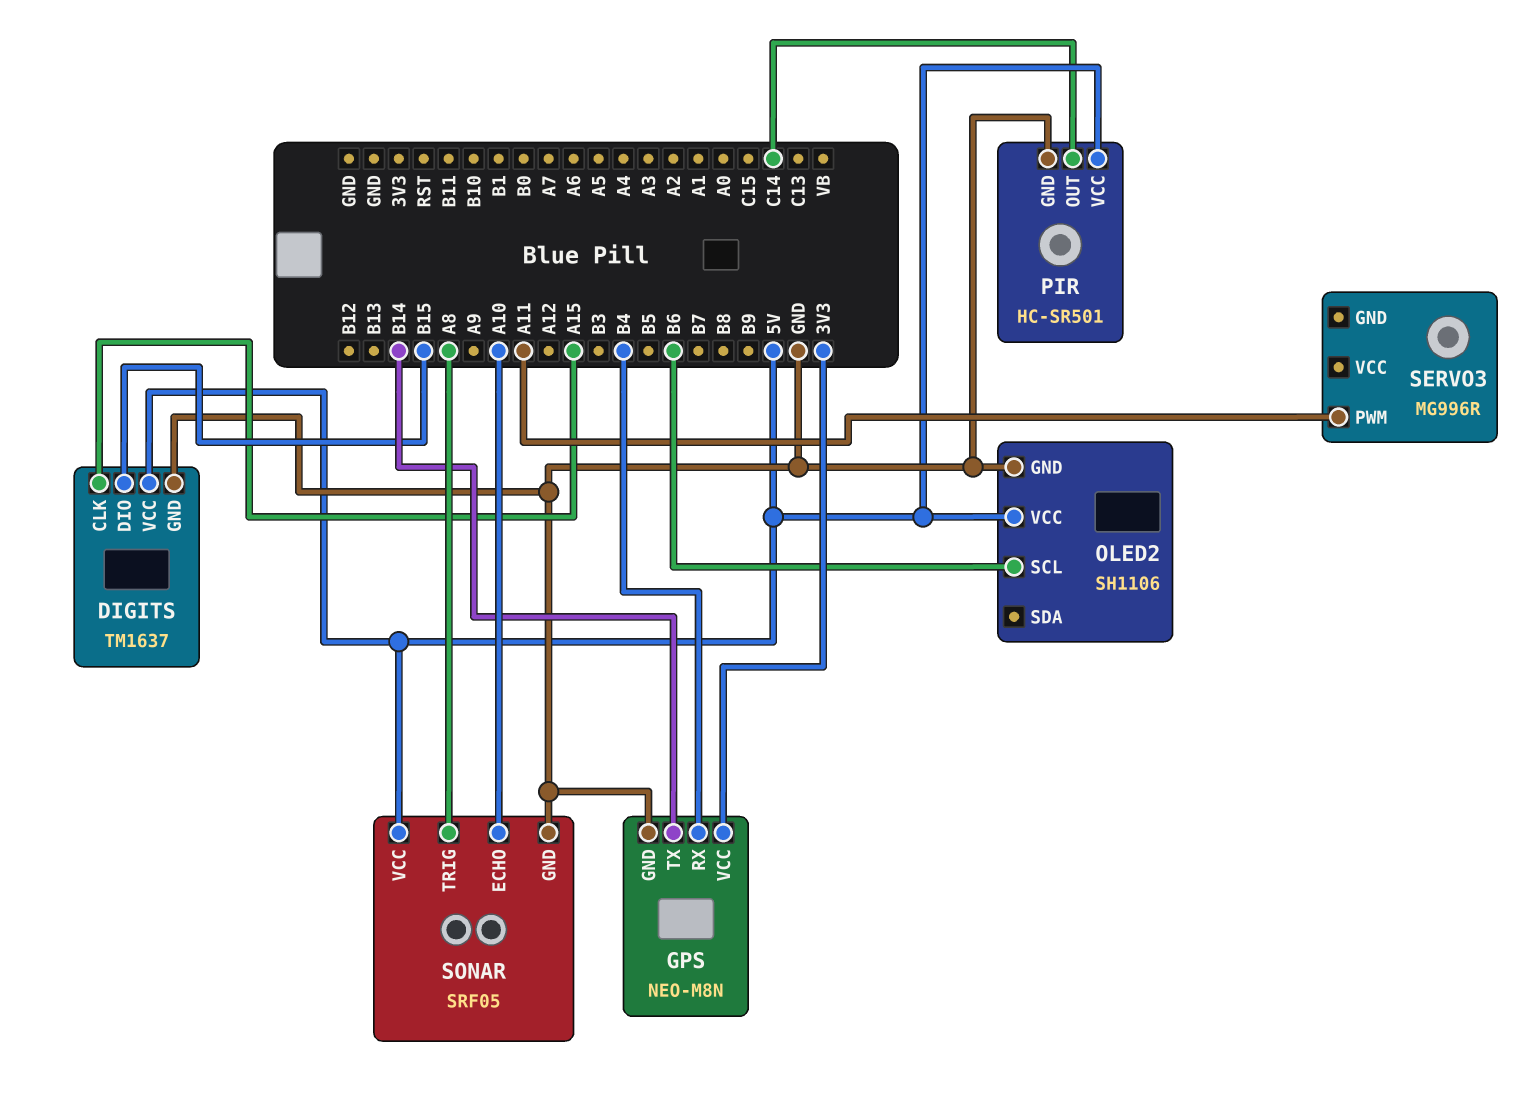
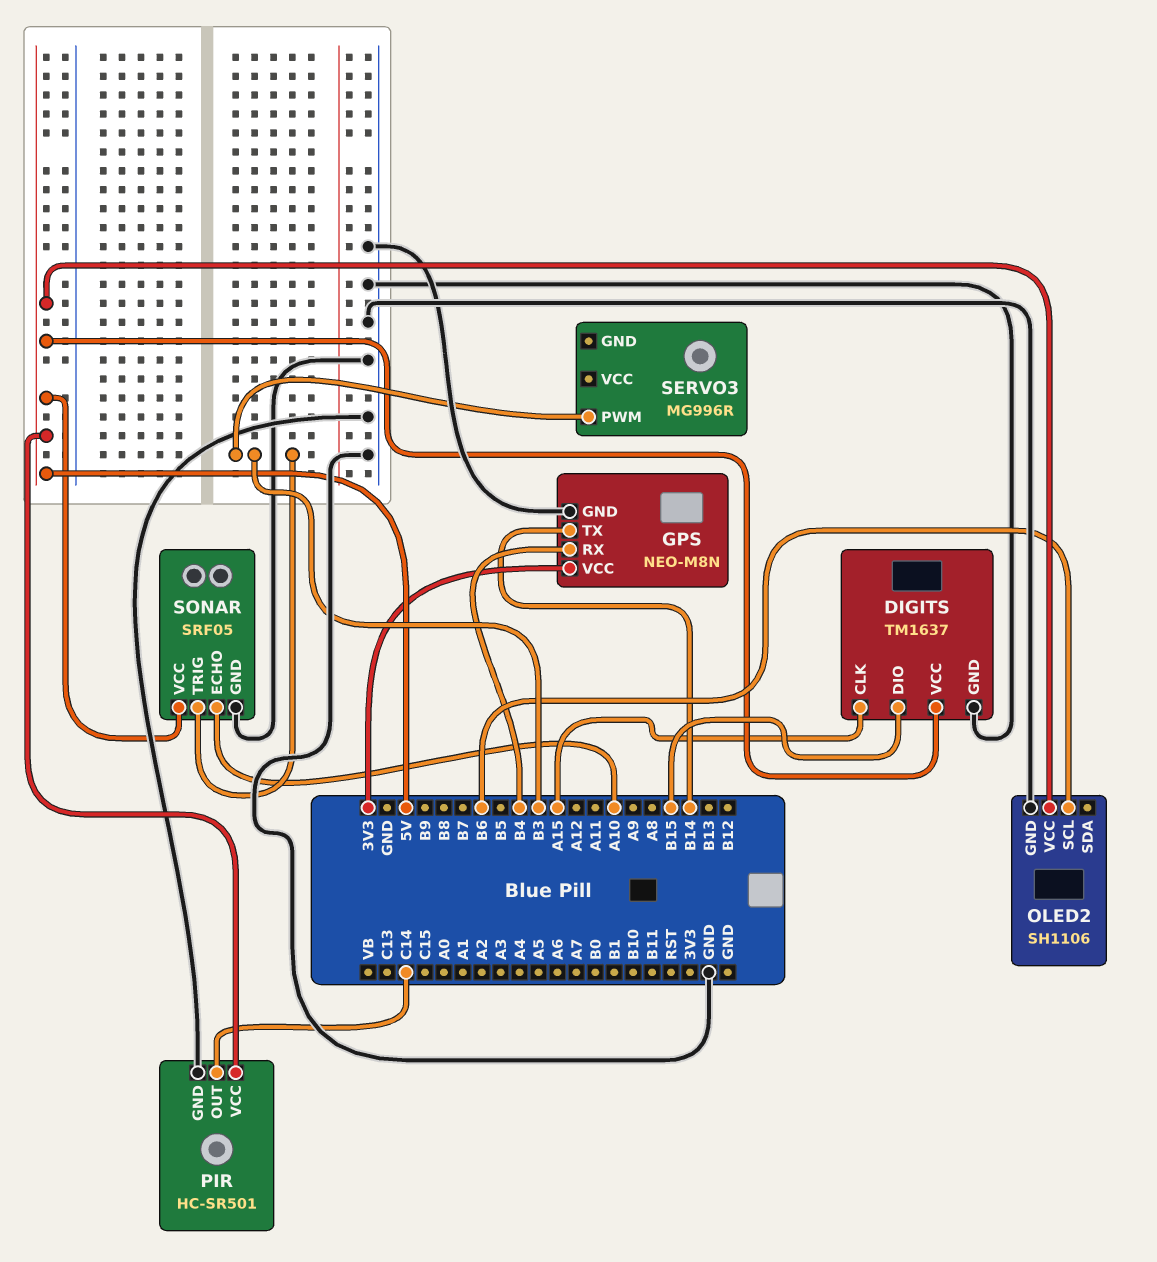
SERVO3 pin PWM: A11 -> B3
SONAR pin TRIG: A8 -> B3

